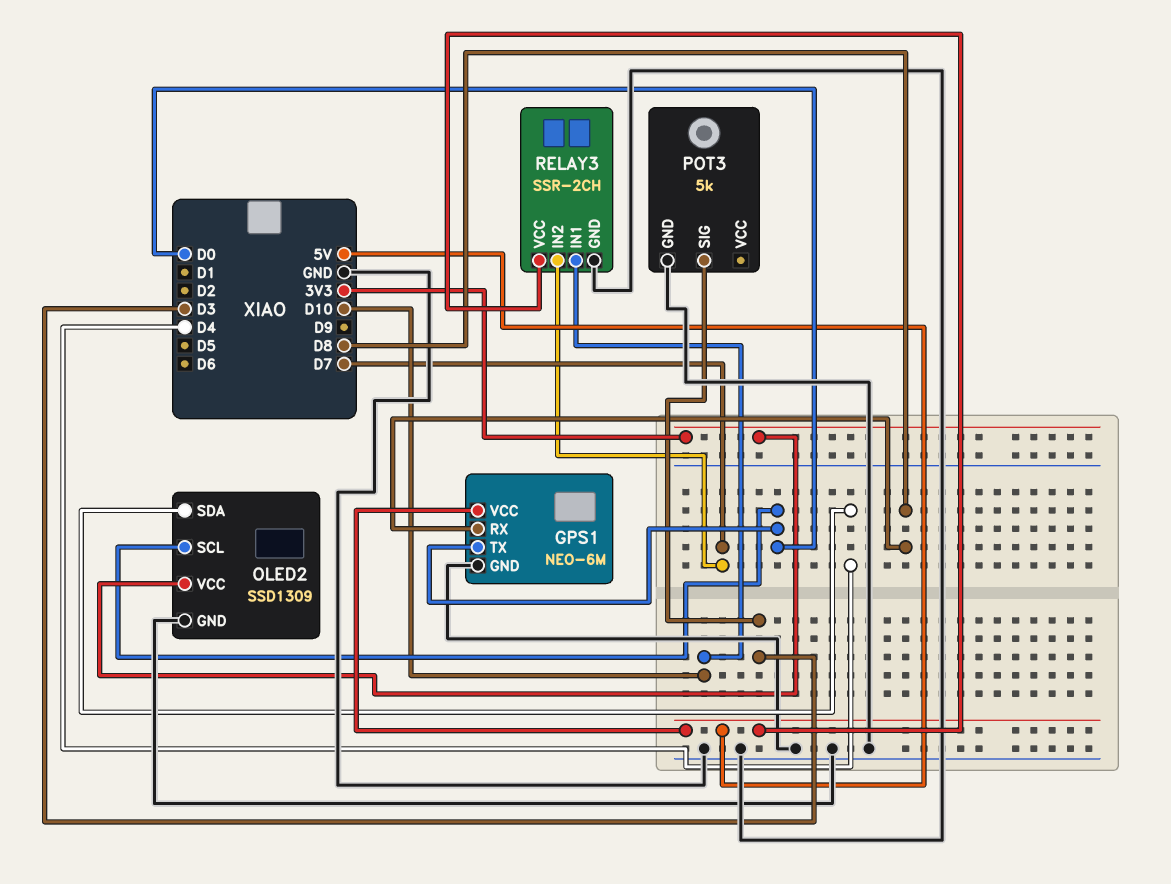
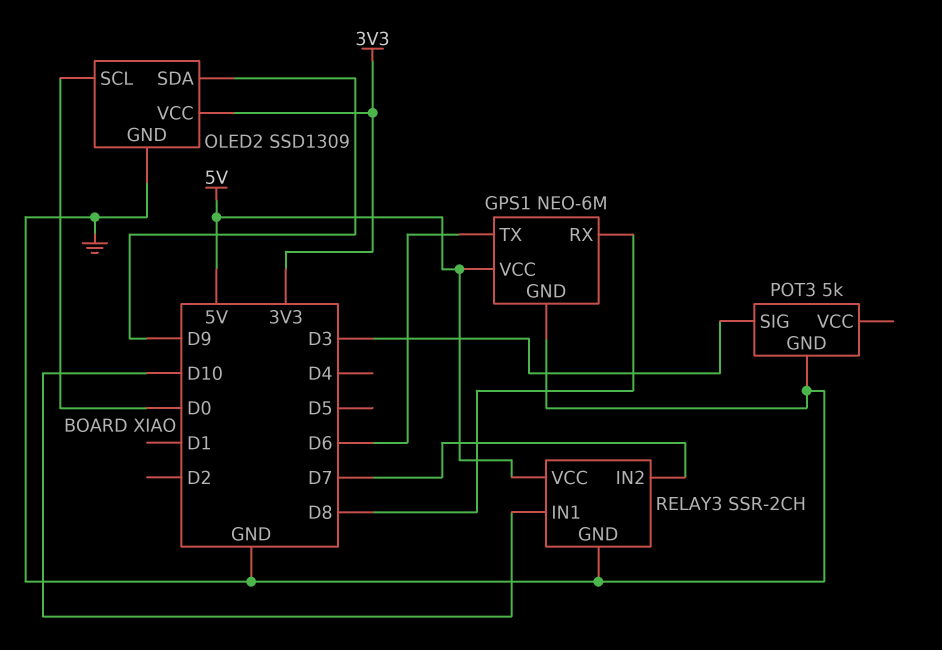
GPS1 pin TX: D0 -> D6
OLED2 pin SDA: D4 -> D9

